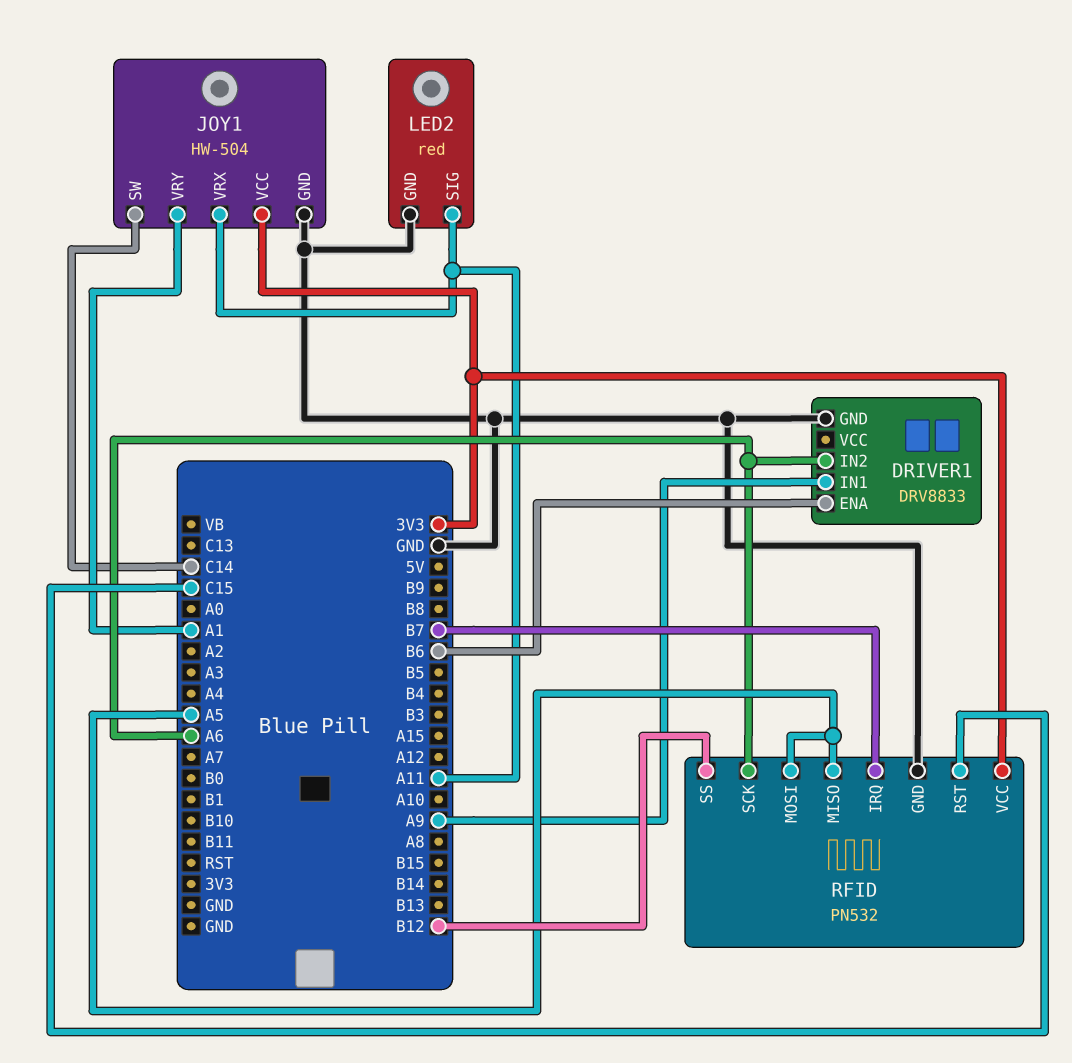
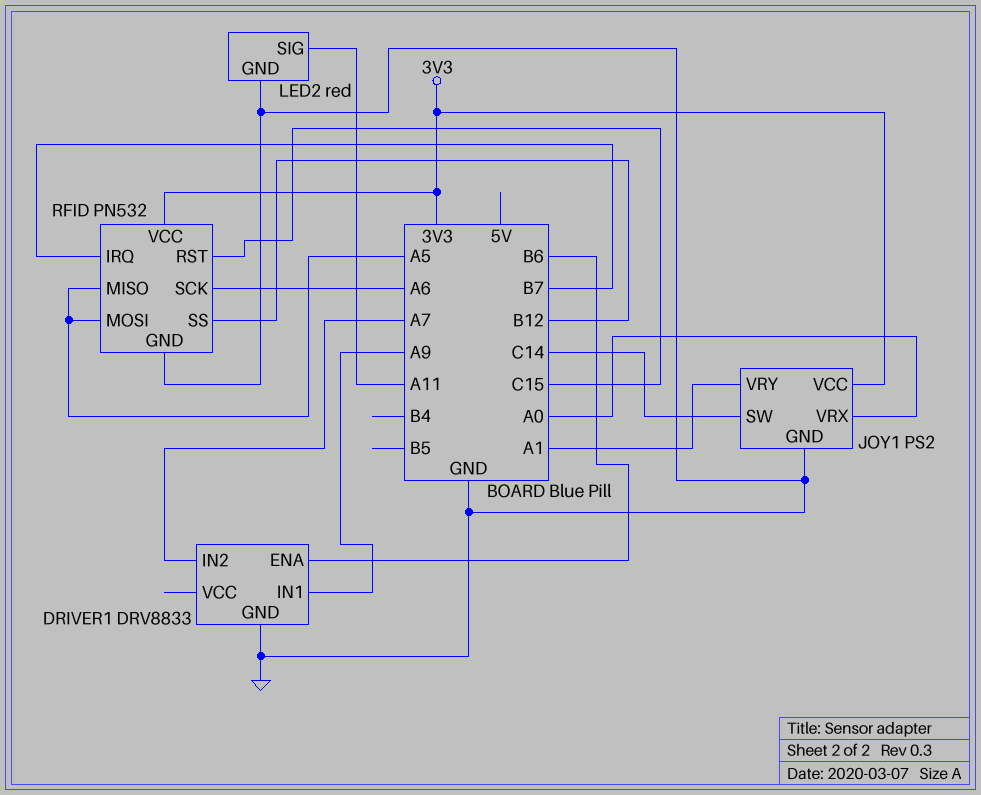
DRIVER1 pin IN2: A6 -> A7
JOY1: HW-504 -> PS2
JOY1 pin VRX: A11 -> A0

